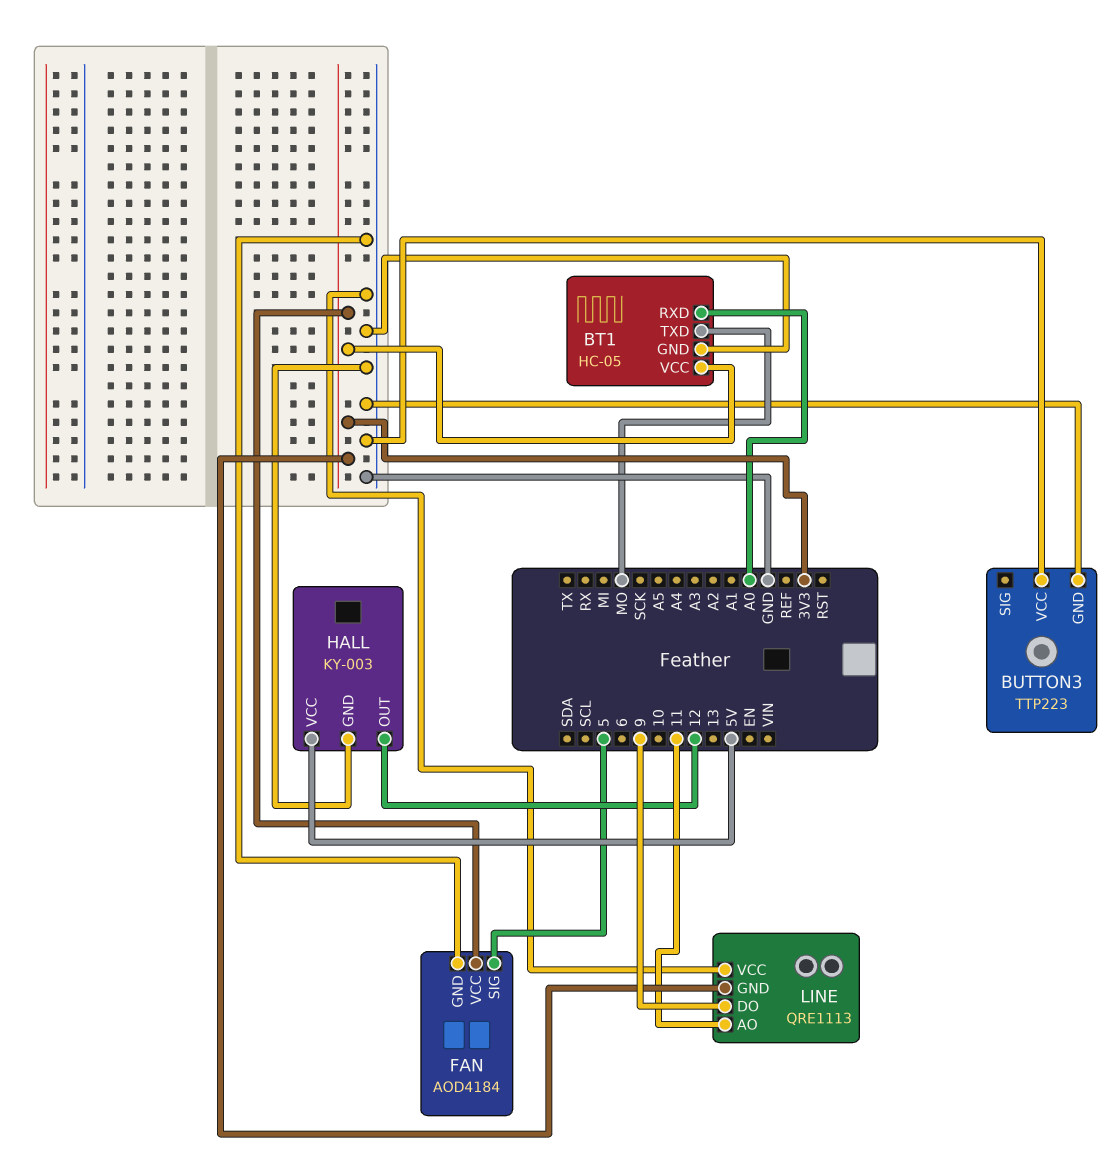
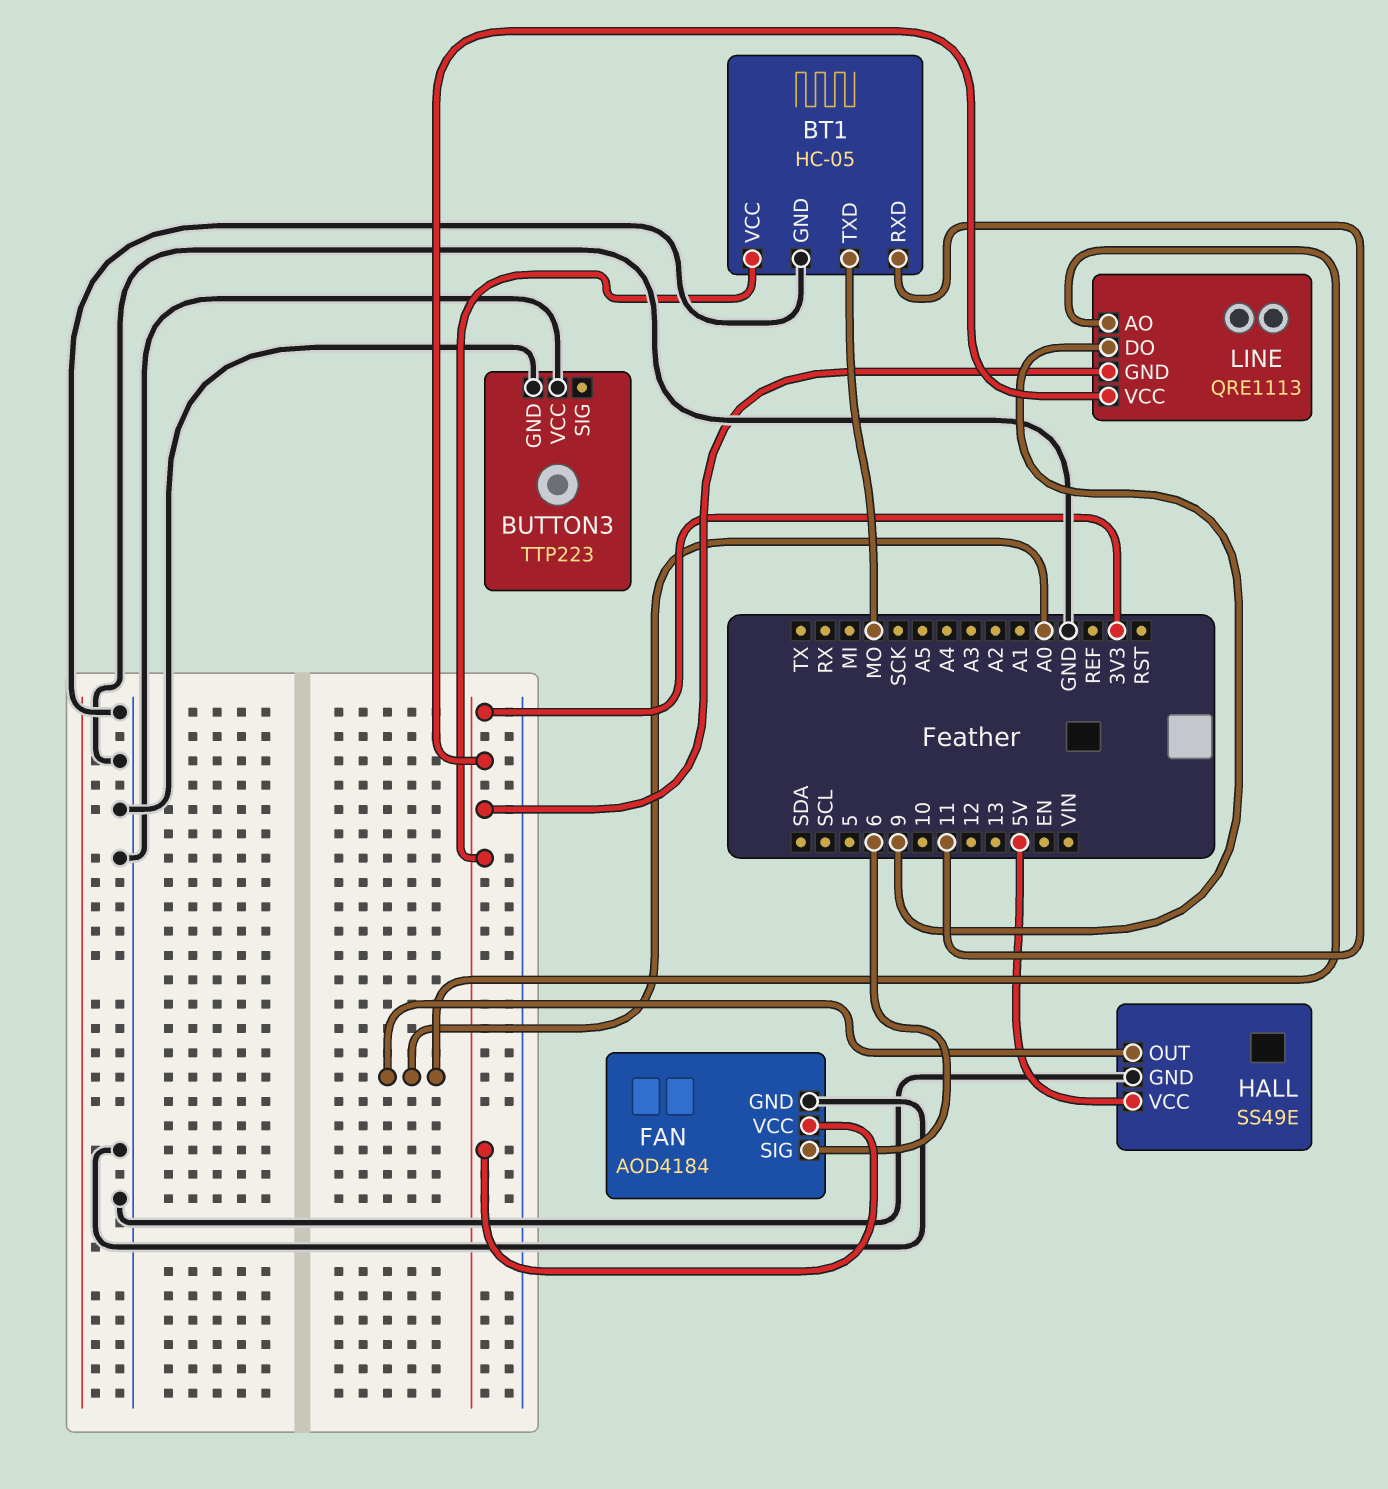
BT1 pin RXD: A0 -> 11
FAN pin SIG: 5 -> 6
HALL: KY-003 -> SS49E
HALL pin OUT: 12 -> A0
LINE pin AO: 11 -> A0
LINE pin VCC: GND -> 3V3

